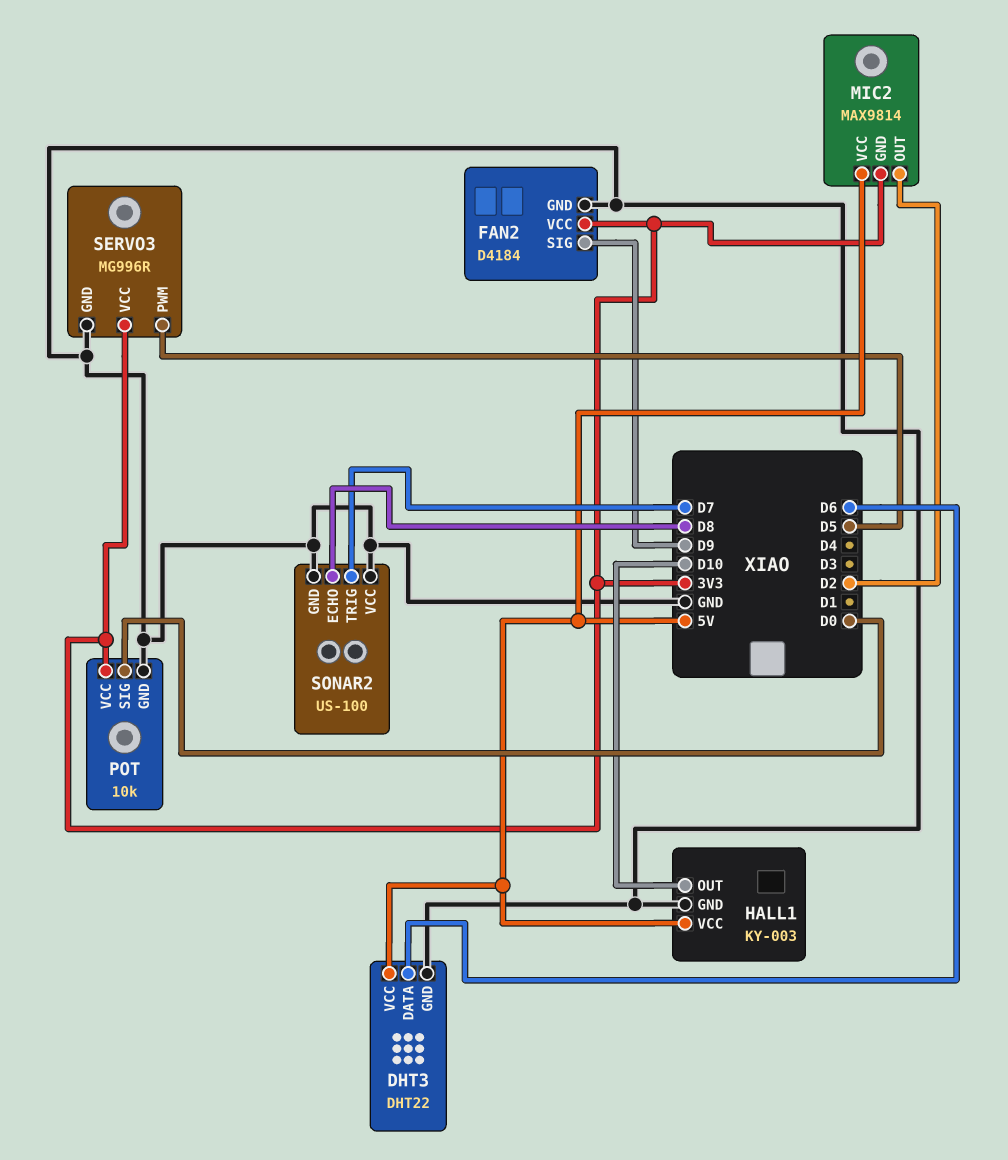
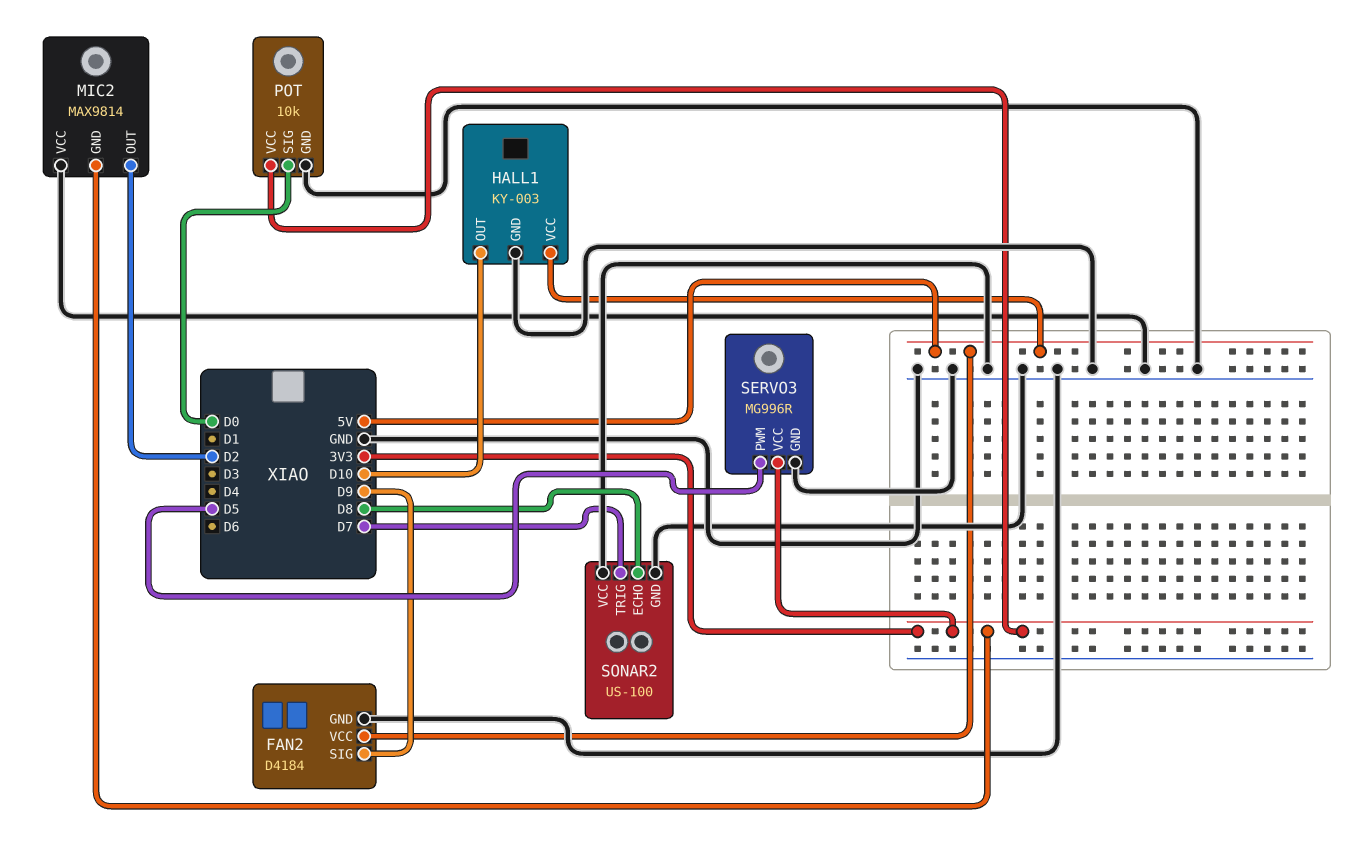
DHT3: DHT22 -> none
DHT3 pin DATA: D6 -> none
DHT3 pin GND: GND -> none
DHT3 pin VCC: 5V -> none
FAN2 pin VCC: 3V3 -> 5V
MIC2 pin VCC: 5V -> GND

